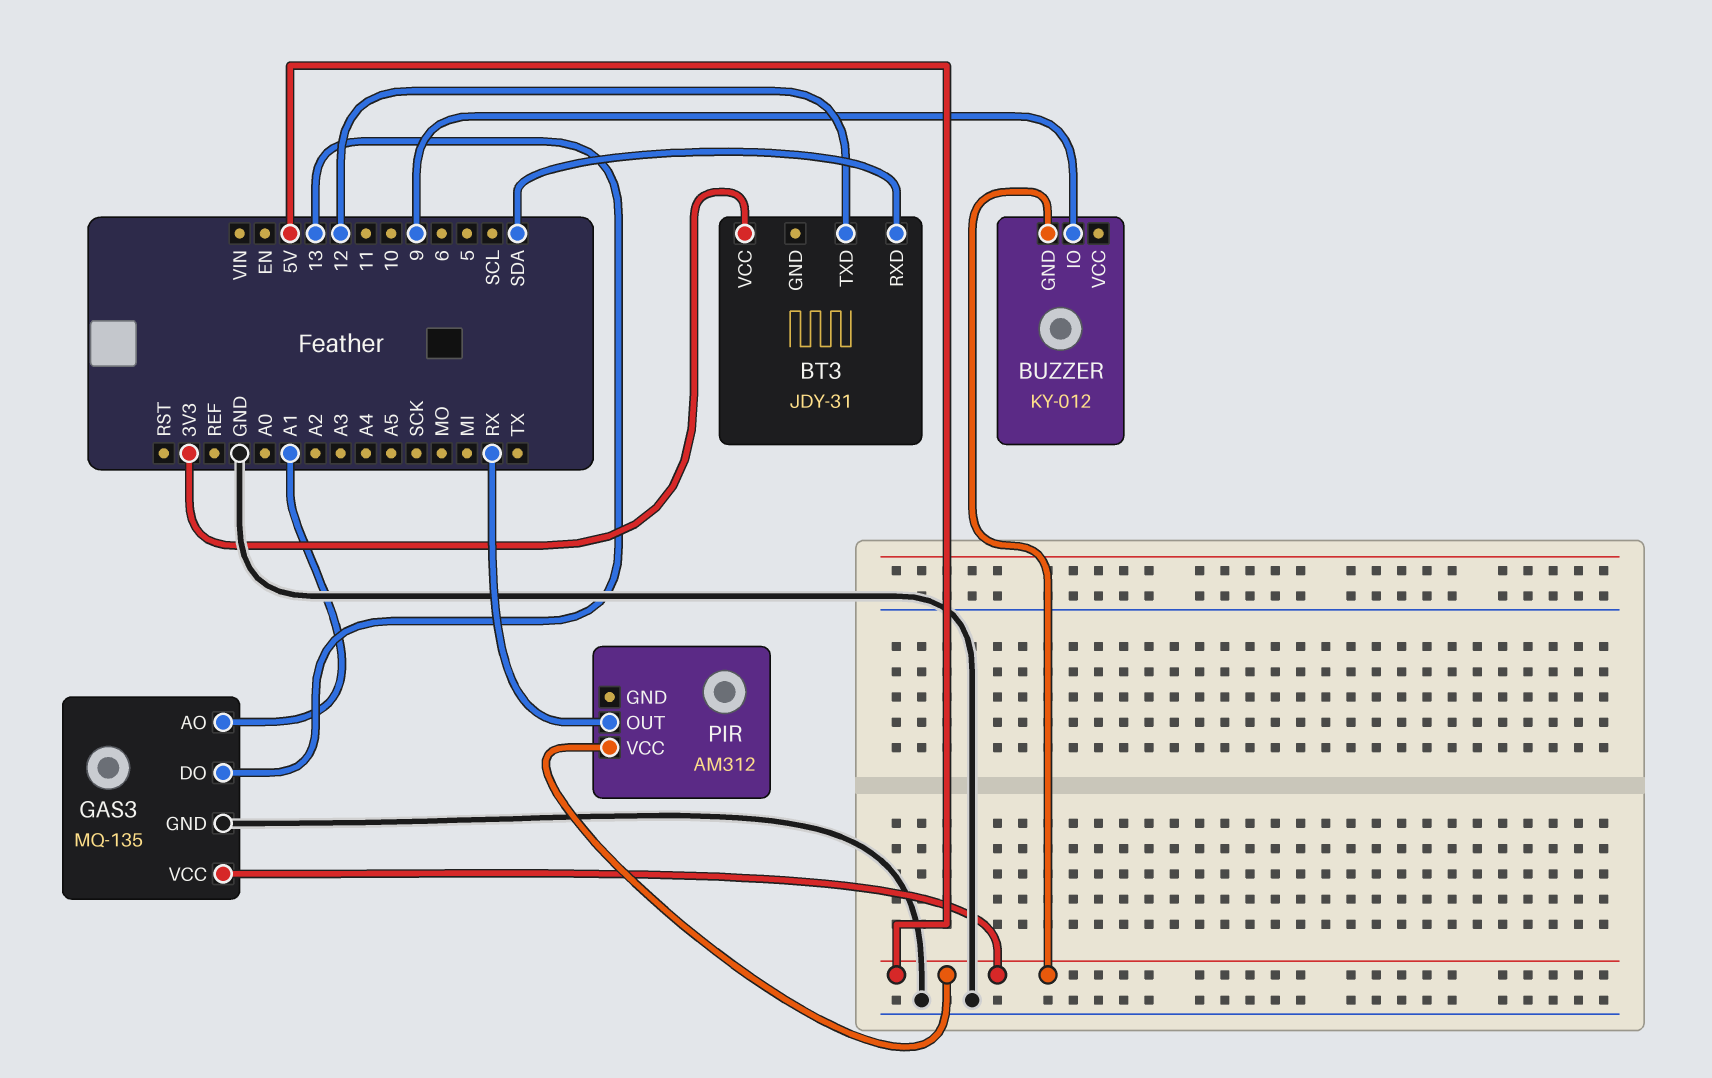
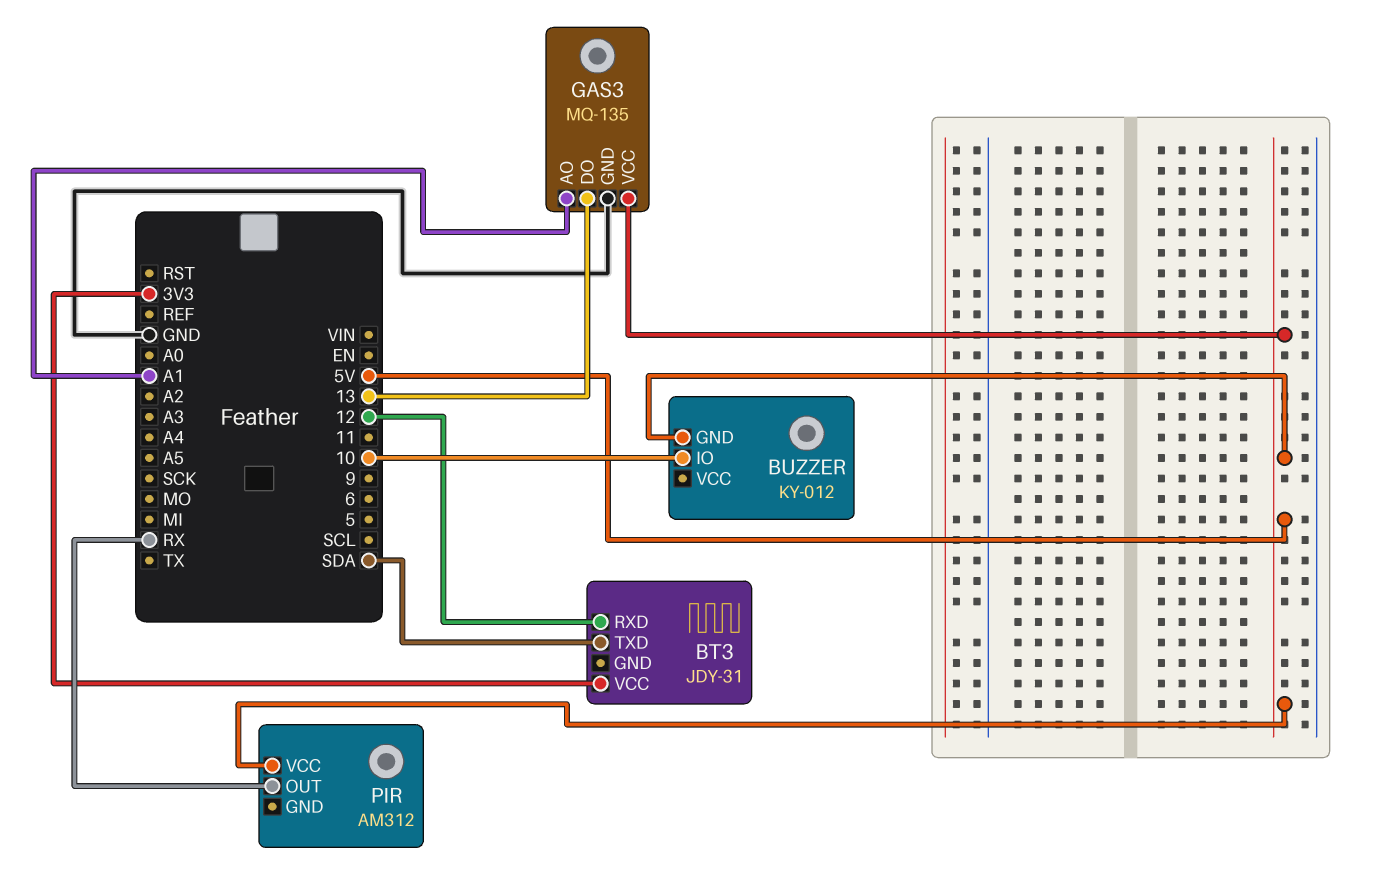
BT3 pin RXD: SDA -> 12
BT3 pin TXD: 12 -> SDA
BUZZER pin IO: 9 -> 10

